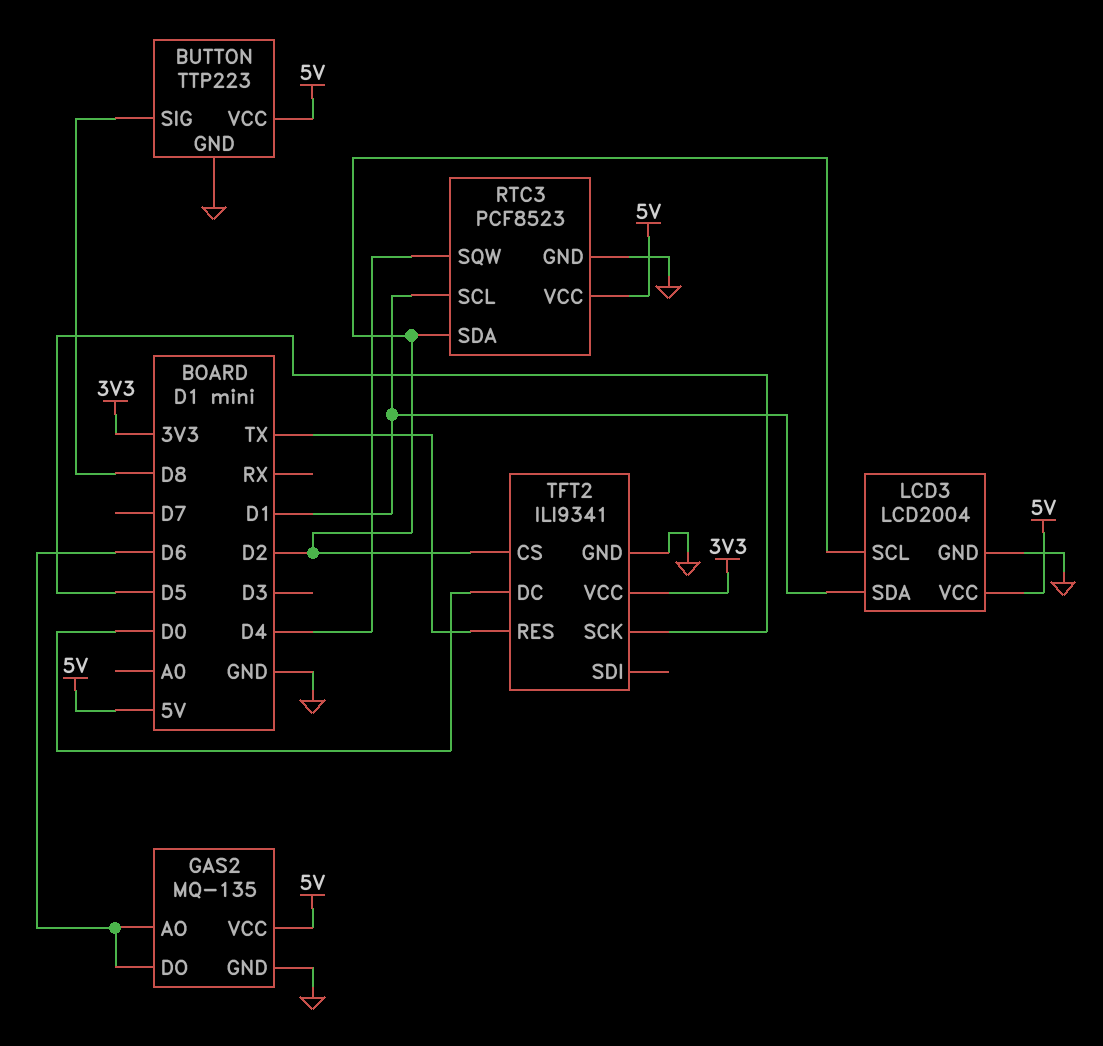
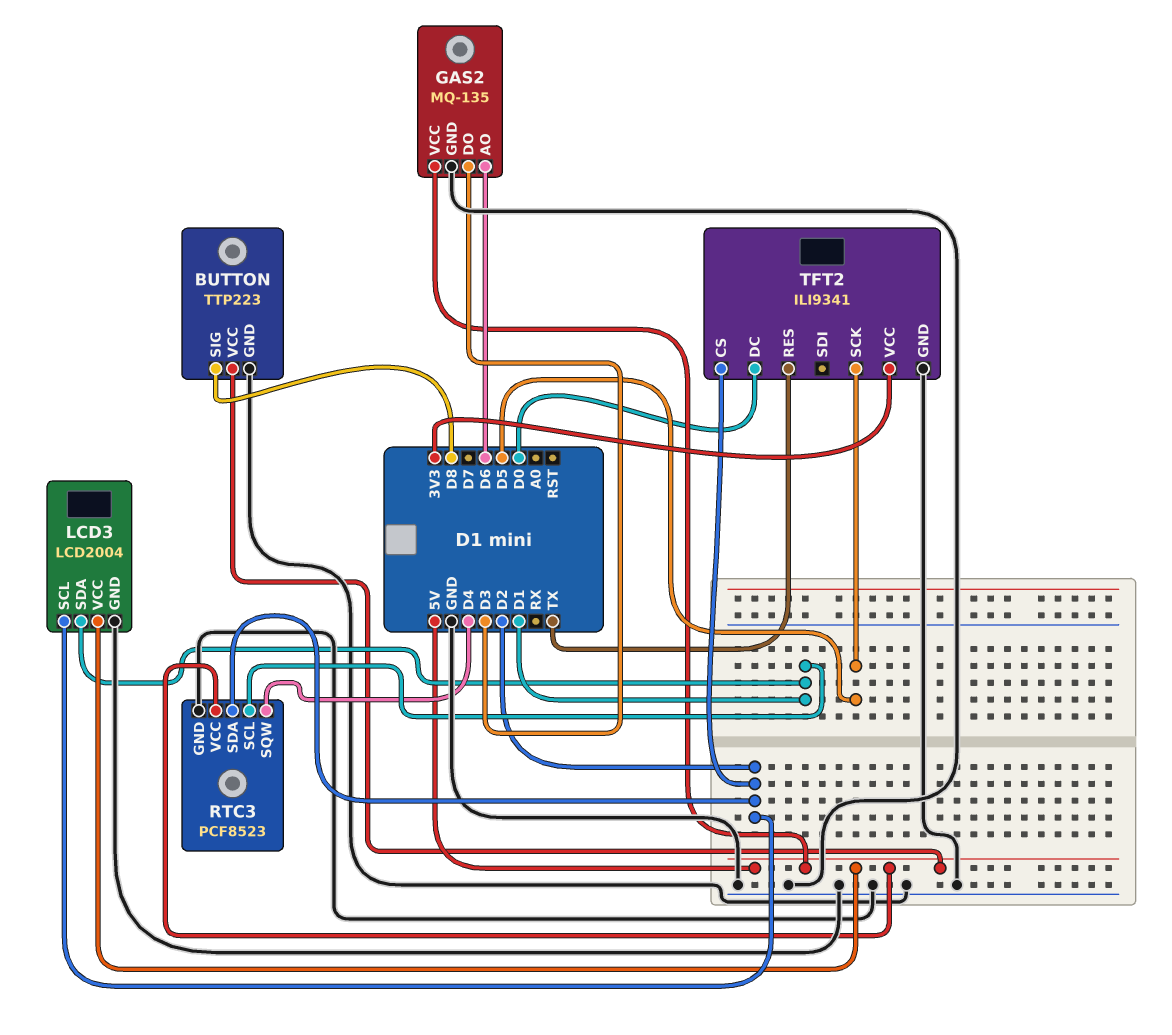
GAS2 pin DO: D6 -> D3

